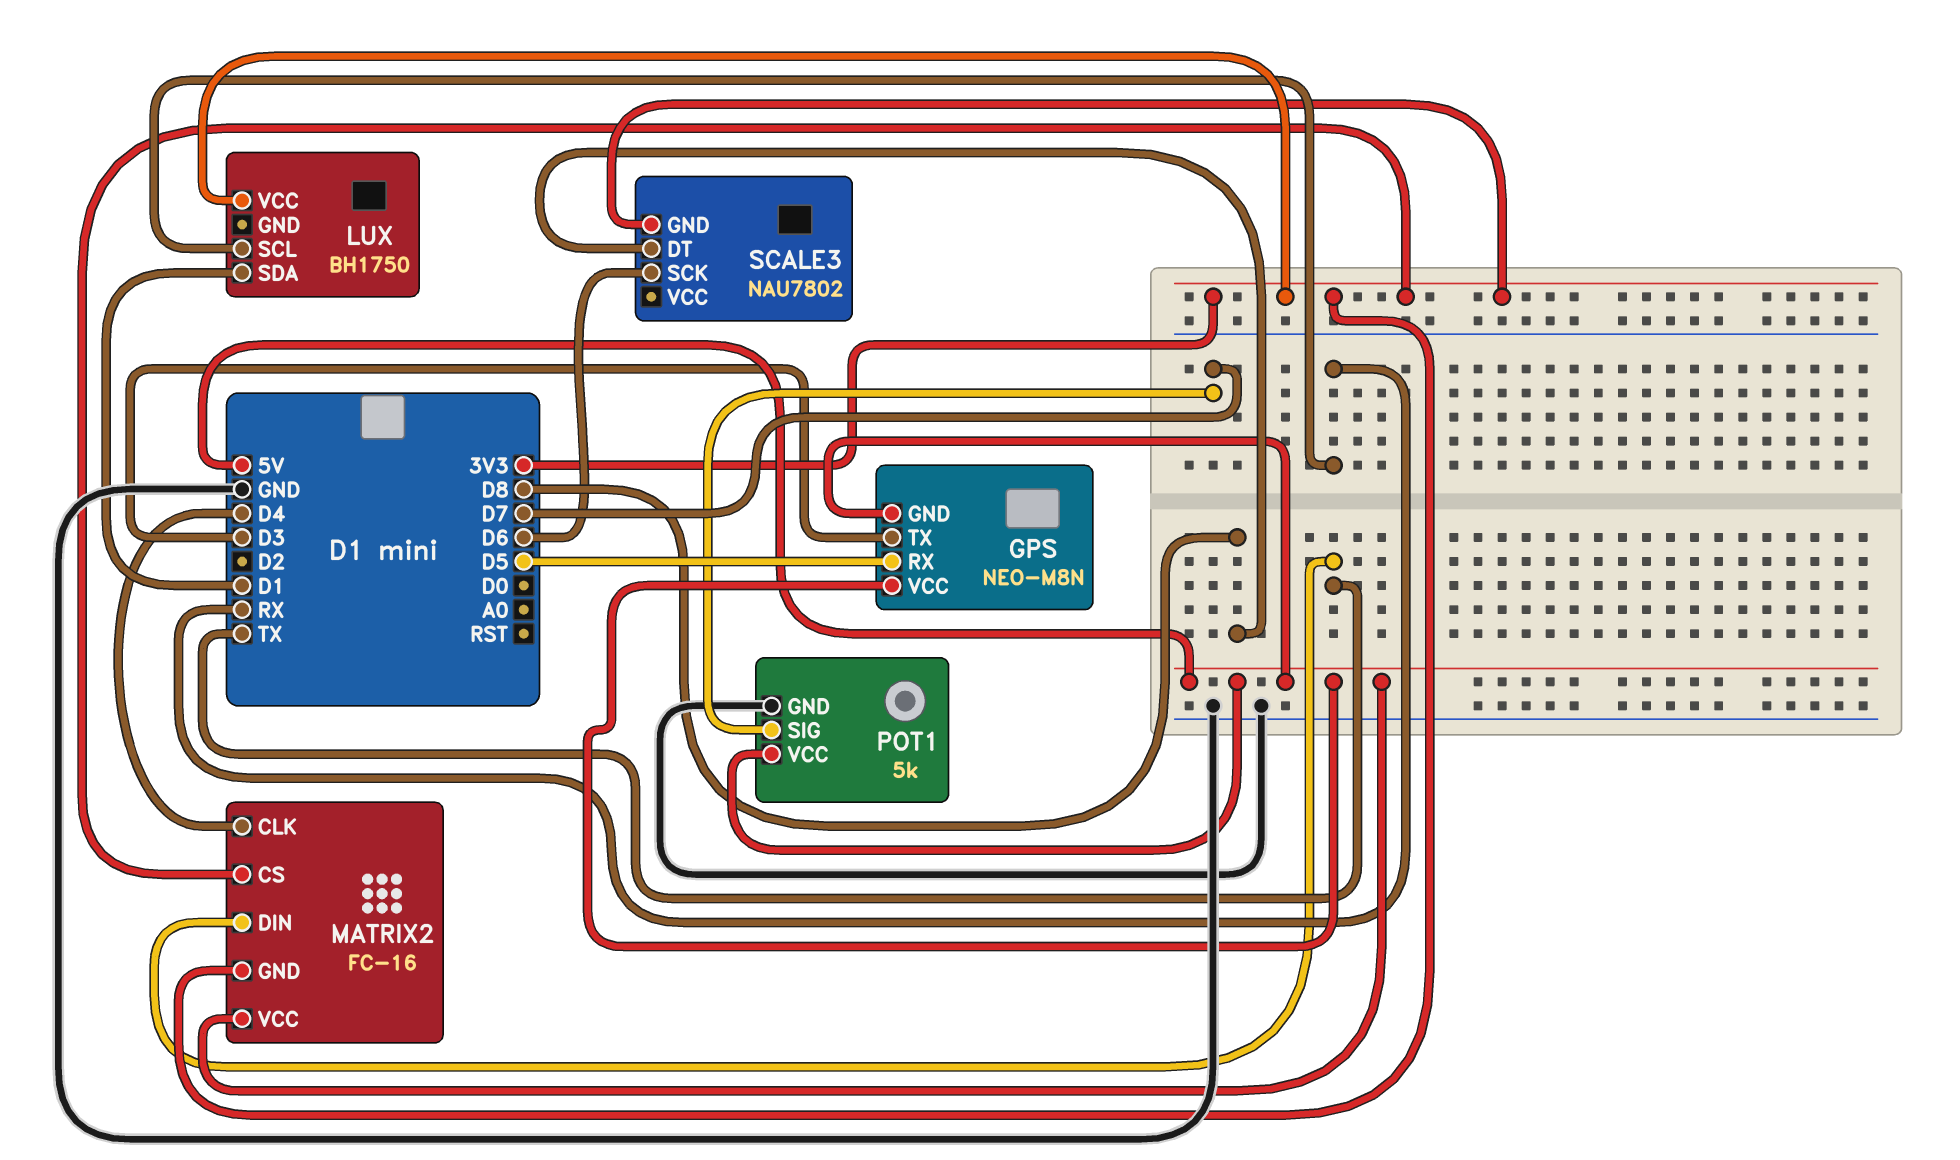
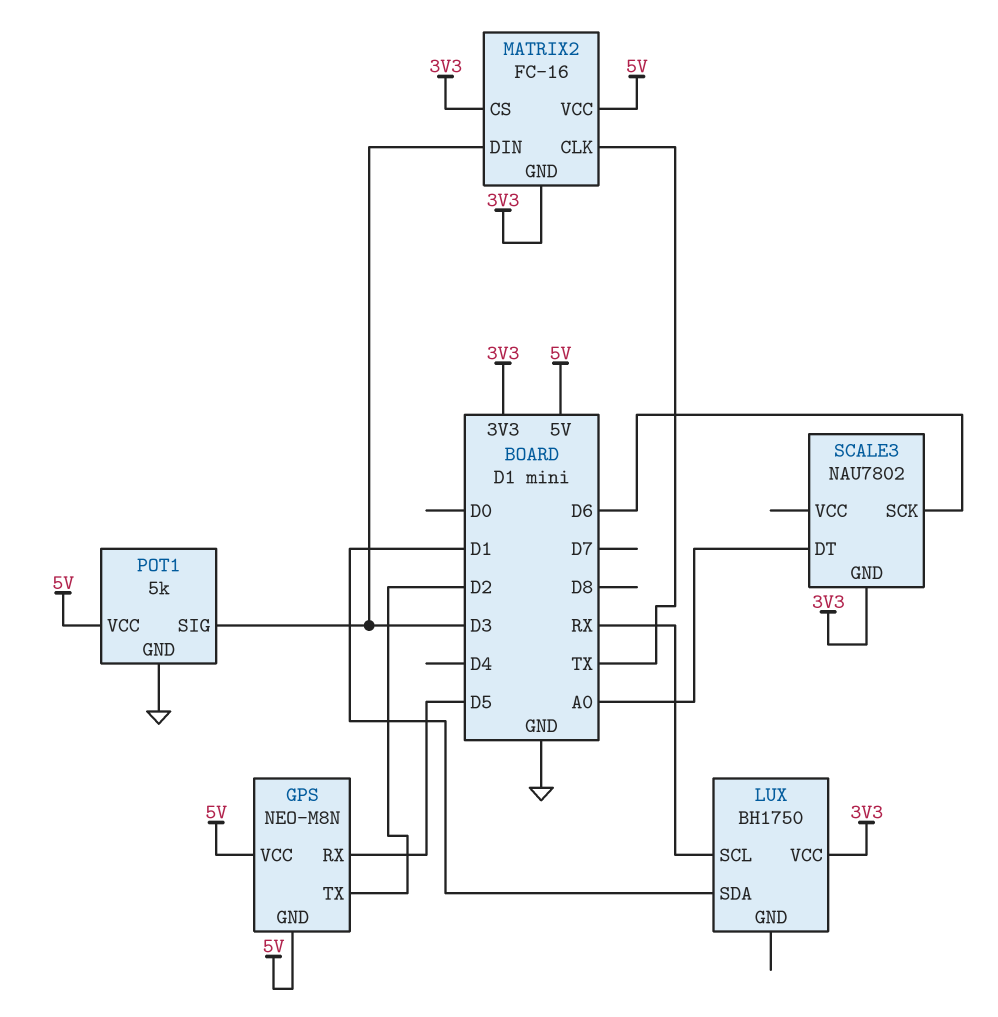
GPS pin TX: D3 -> D2
MATRIX2 pin CLK: D4 -> TX
MATRIX2 pin DIN: TX -> D3
POT1 pin SIG: D7 -> D3
SCALE3 pin DT: D8 -> A0

